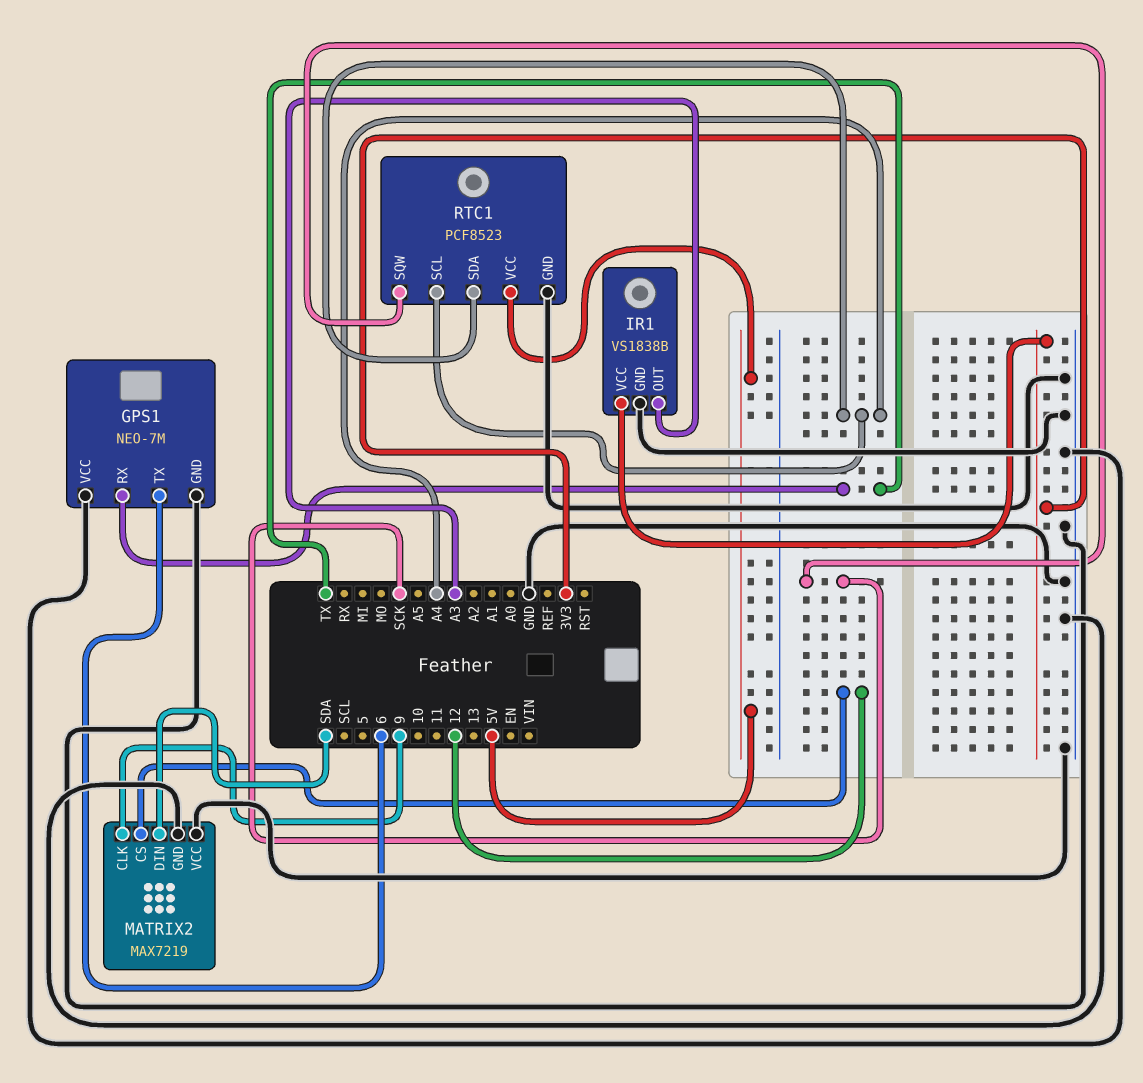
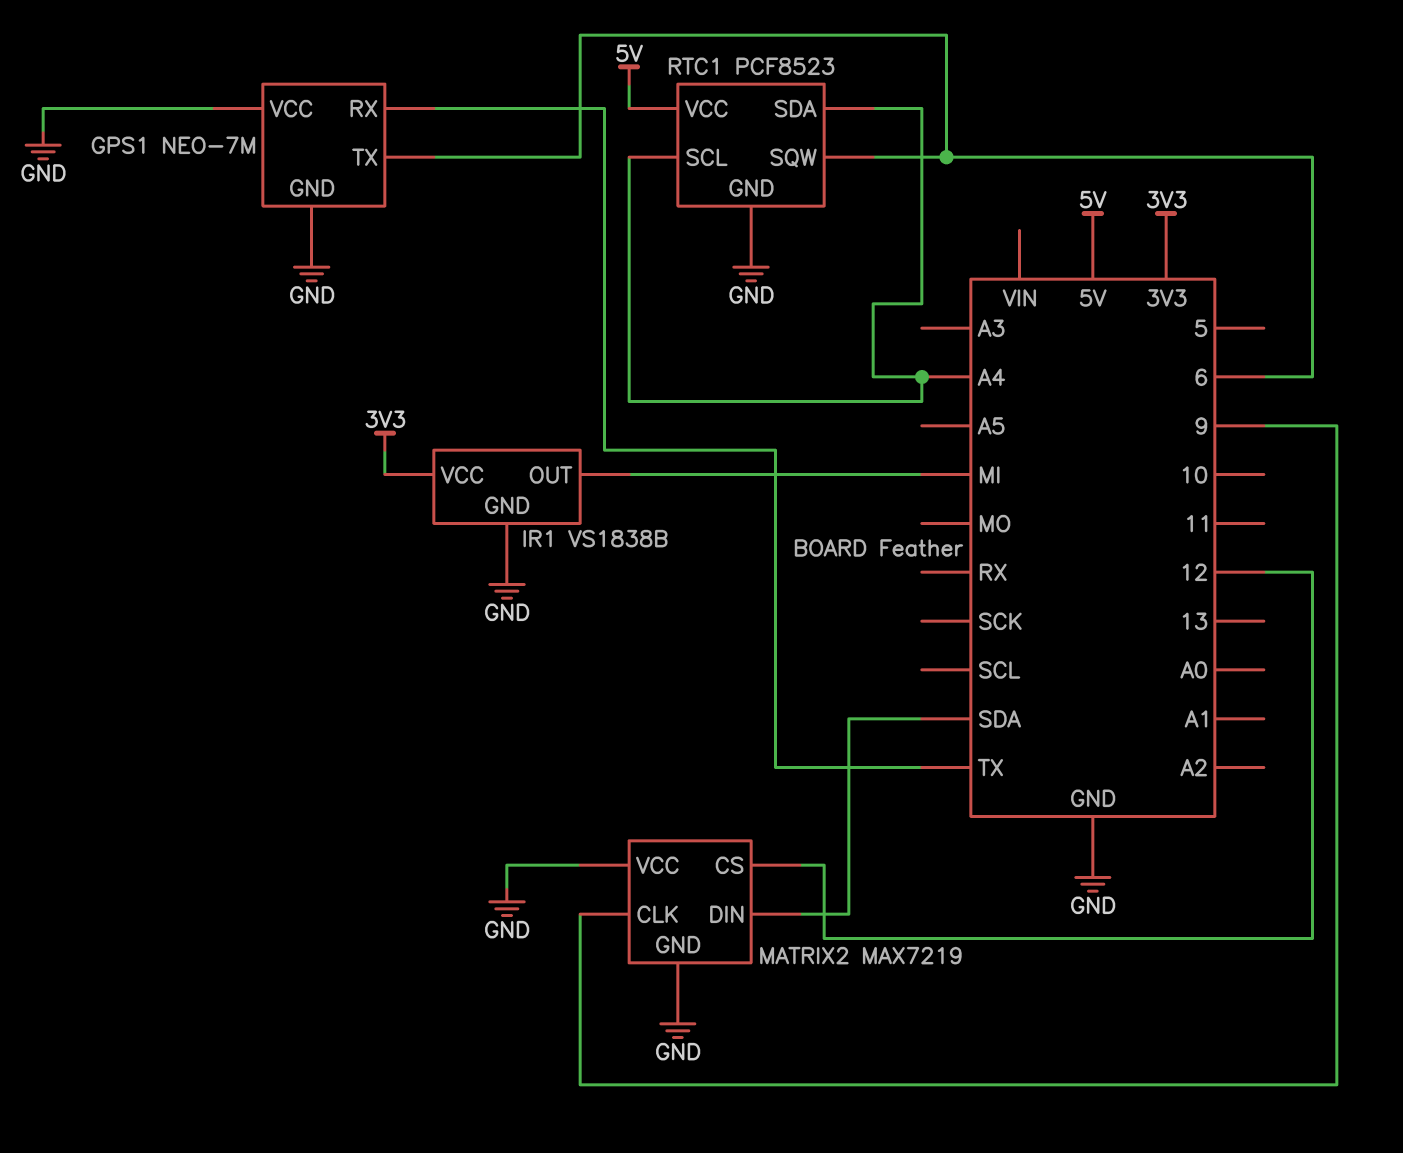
IR1 pin OUT: A3 -> MI
RTC1 pin SQW: SCK -> 6

